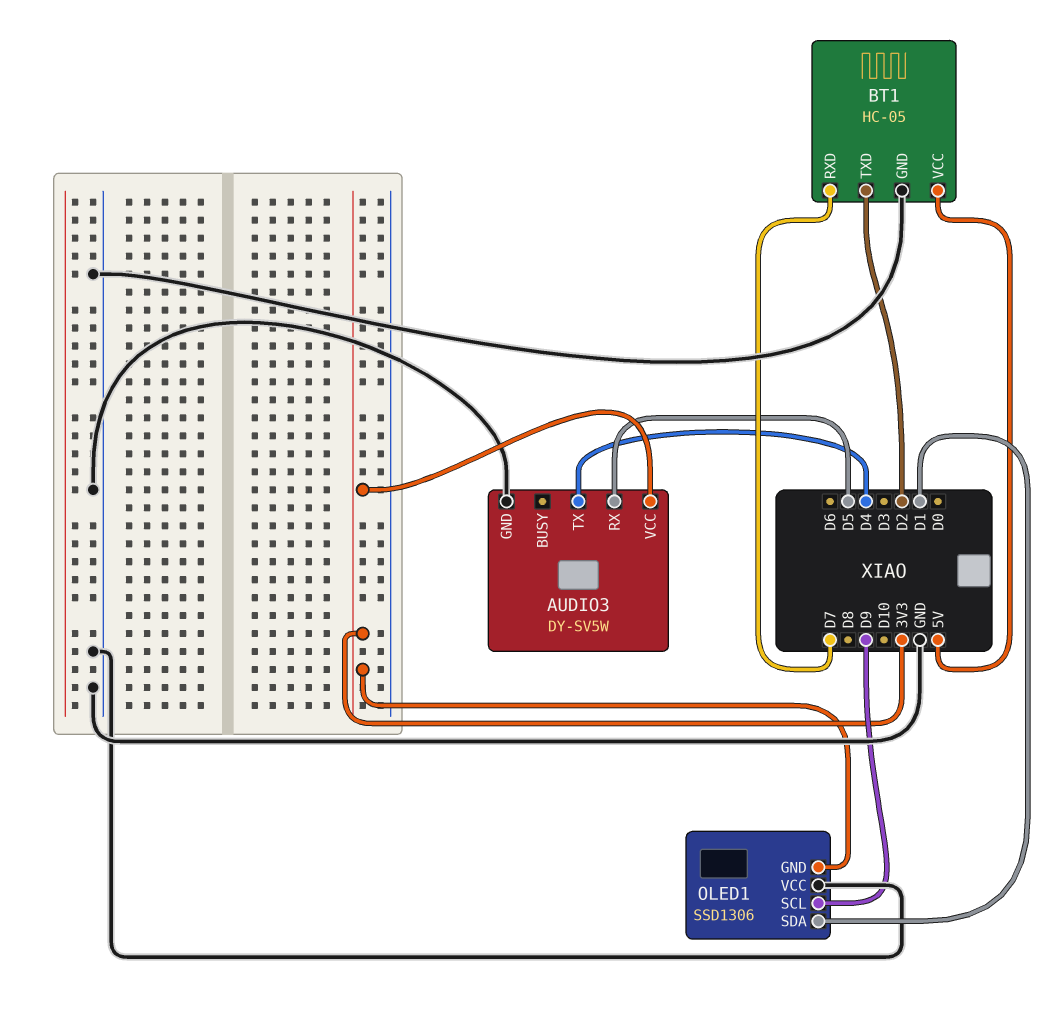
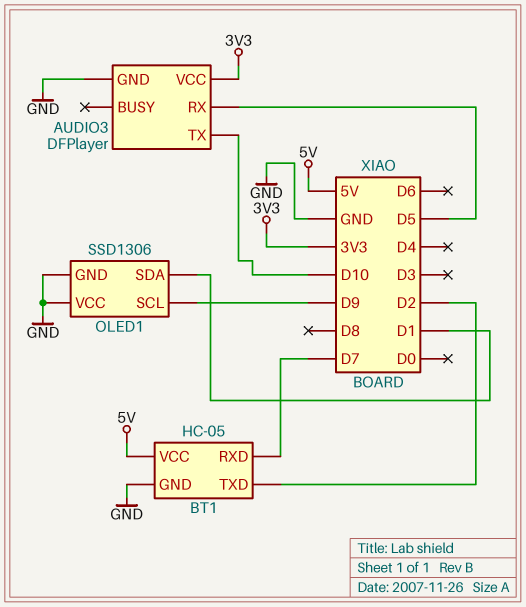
AUDIO3: DY-SV5W -> DFPlayer
AUDIO3 pin TX: D4 -> D10
OLED1 pin GND: 3V3 -> GND

